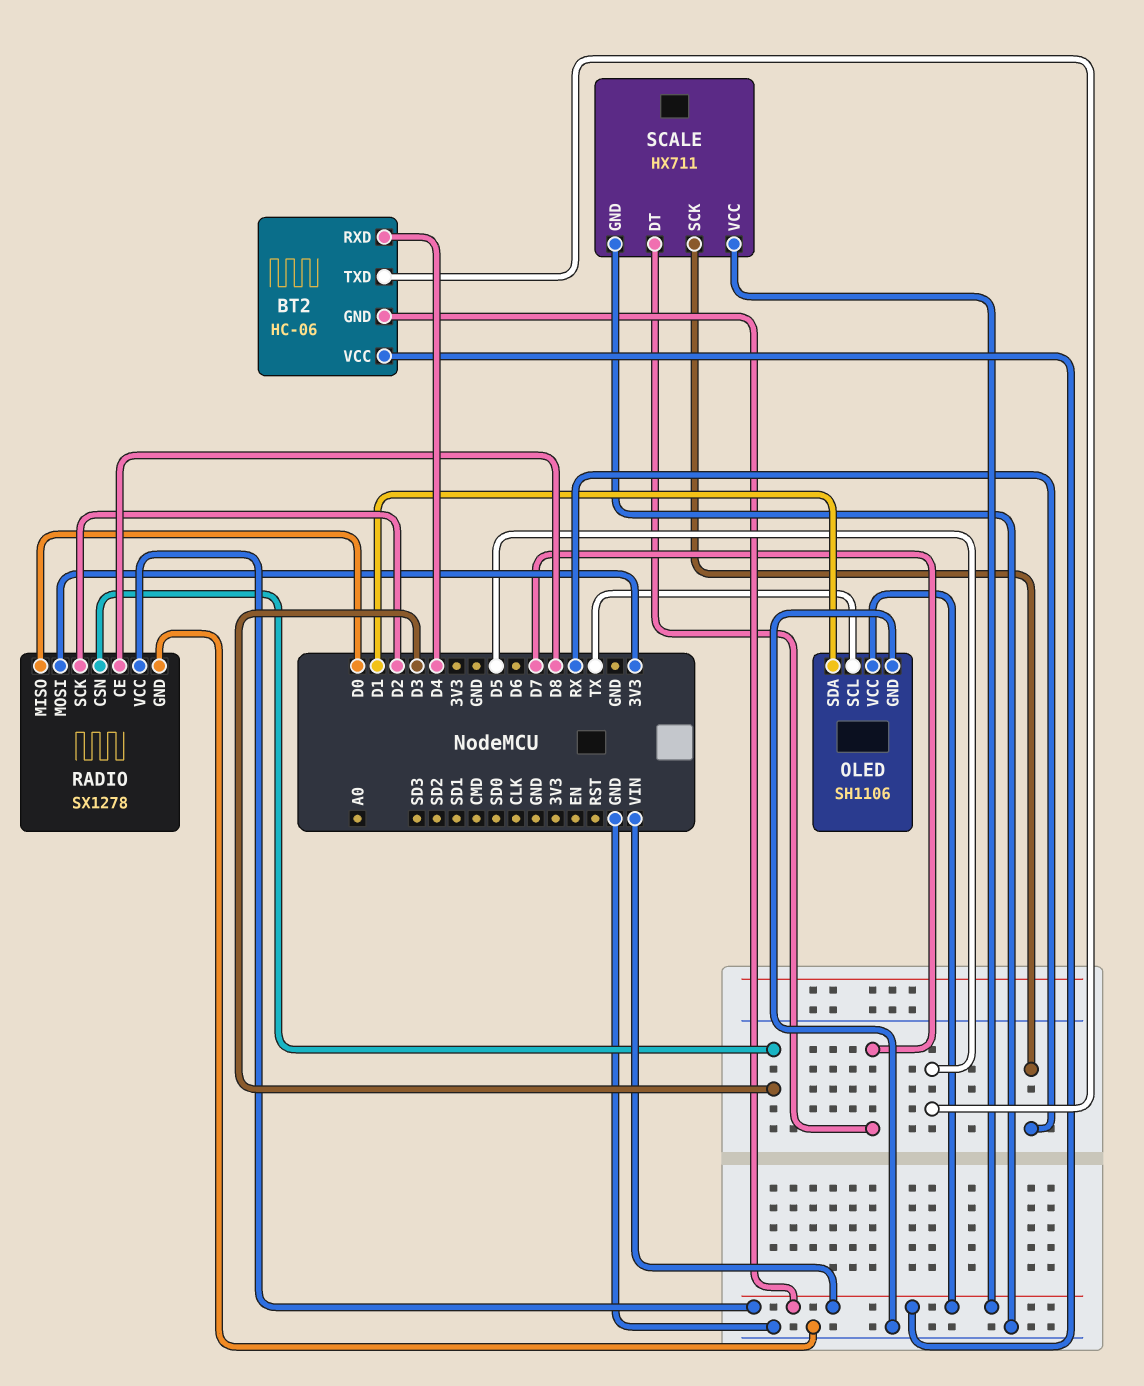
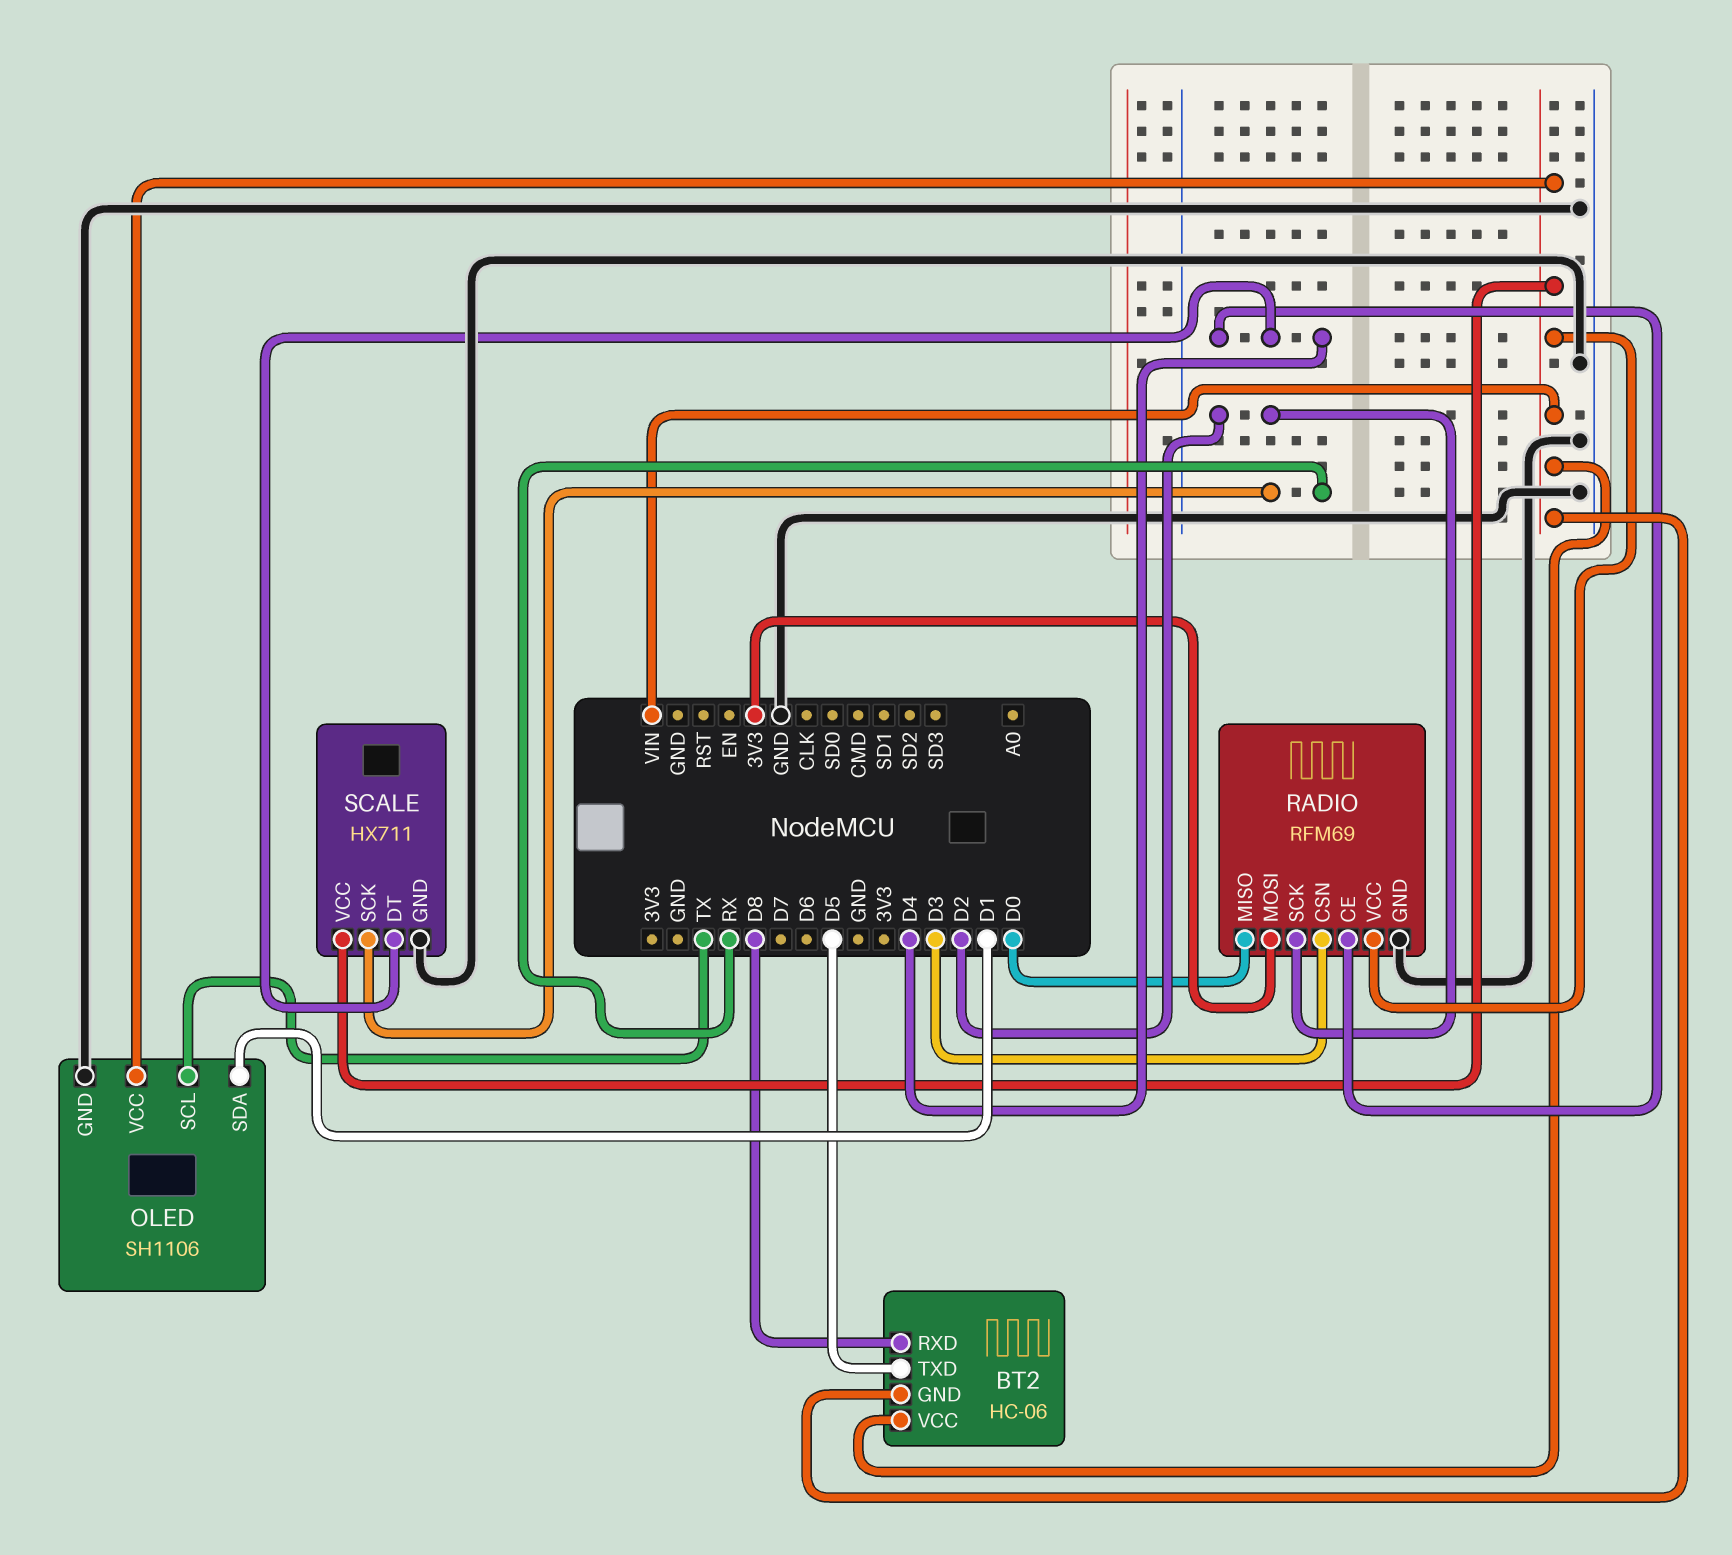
BT2 pin RXD: D4 -> D8
RADIO: SX1278 -> RFM69
RADIO pin CE: D8 -> D4
SCALE pin DT: D7 -> D4

